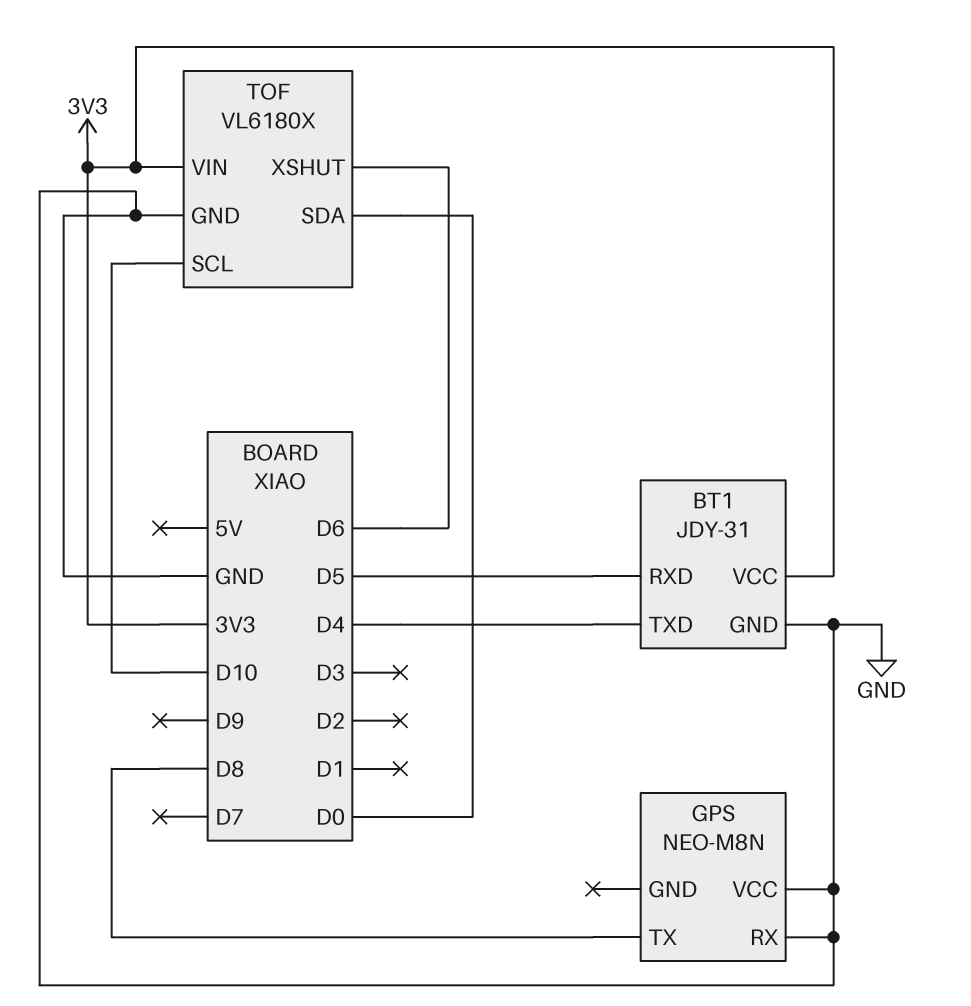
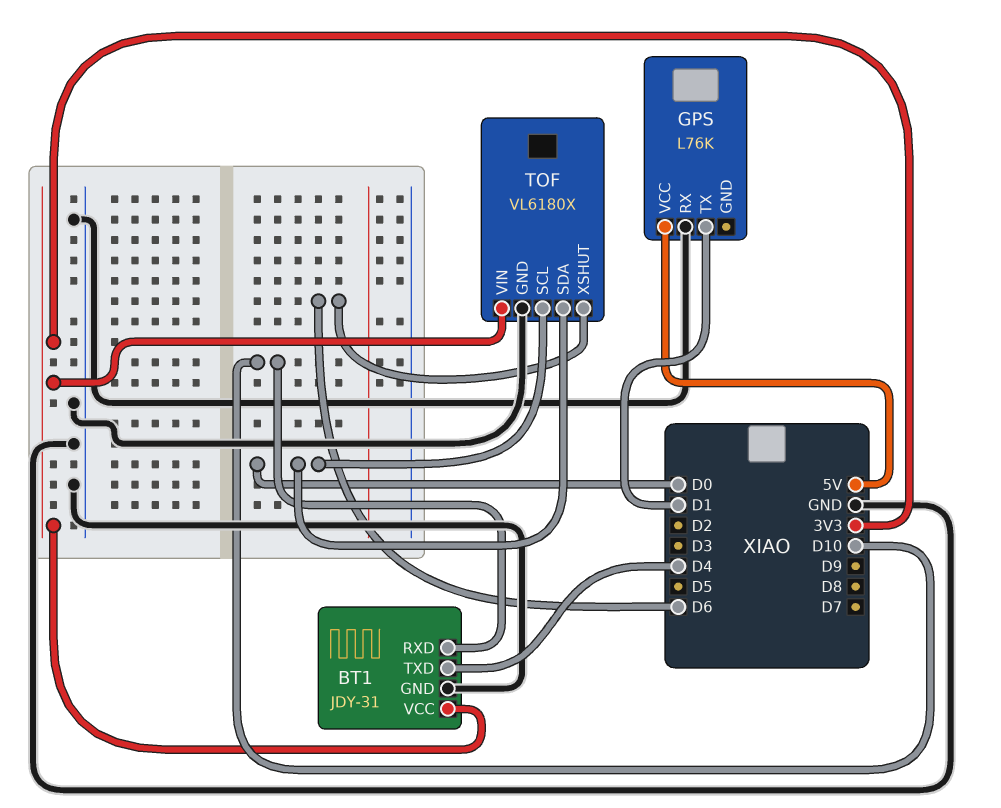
BT1 pin RXD: D5 -> D10
GPS: NEO-M8N -> L76K
GPS pin TX: D8 -> D1
GPS pin VCC: GND -> 5V
TOF pin SCL: D10 -> D0

